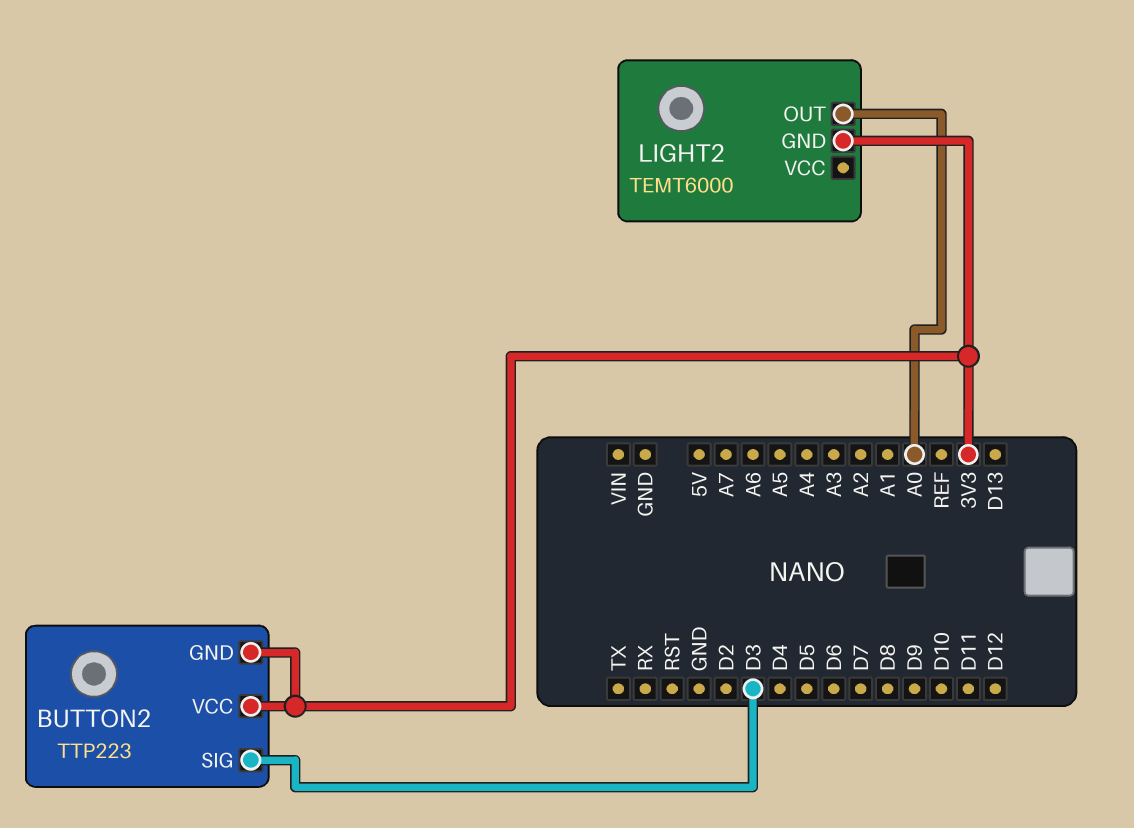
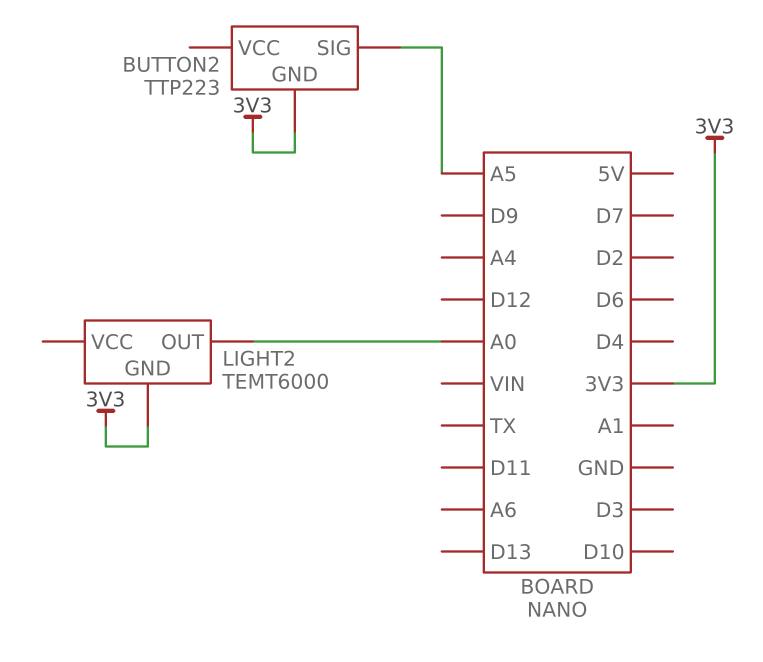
BUTTON2 pin SIG: D3 -> A5
BUTTON2 pin VCC: 3V3 -> none

